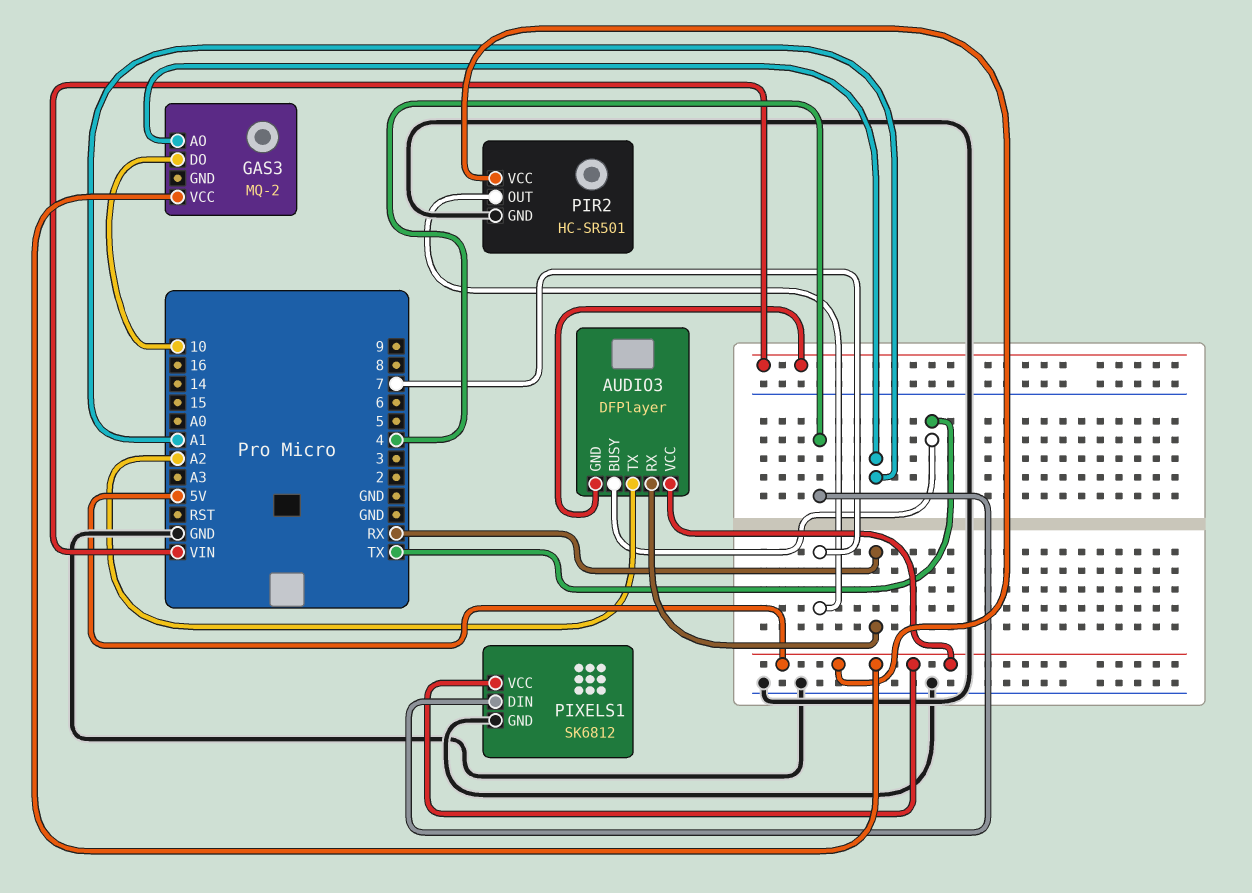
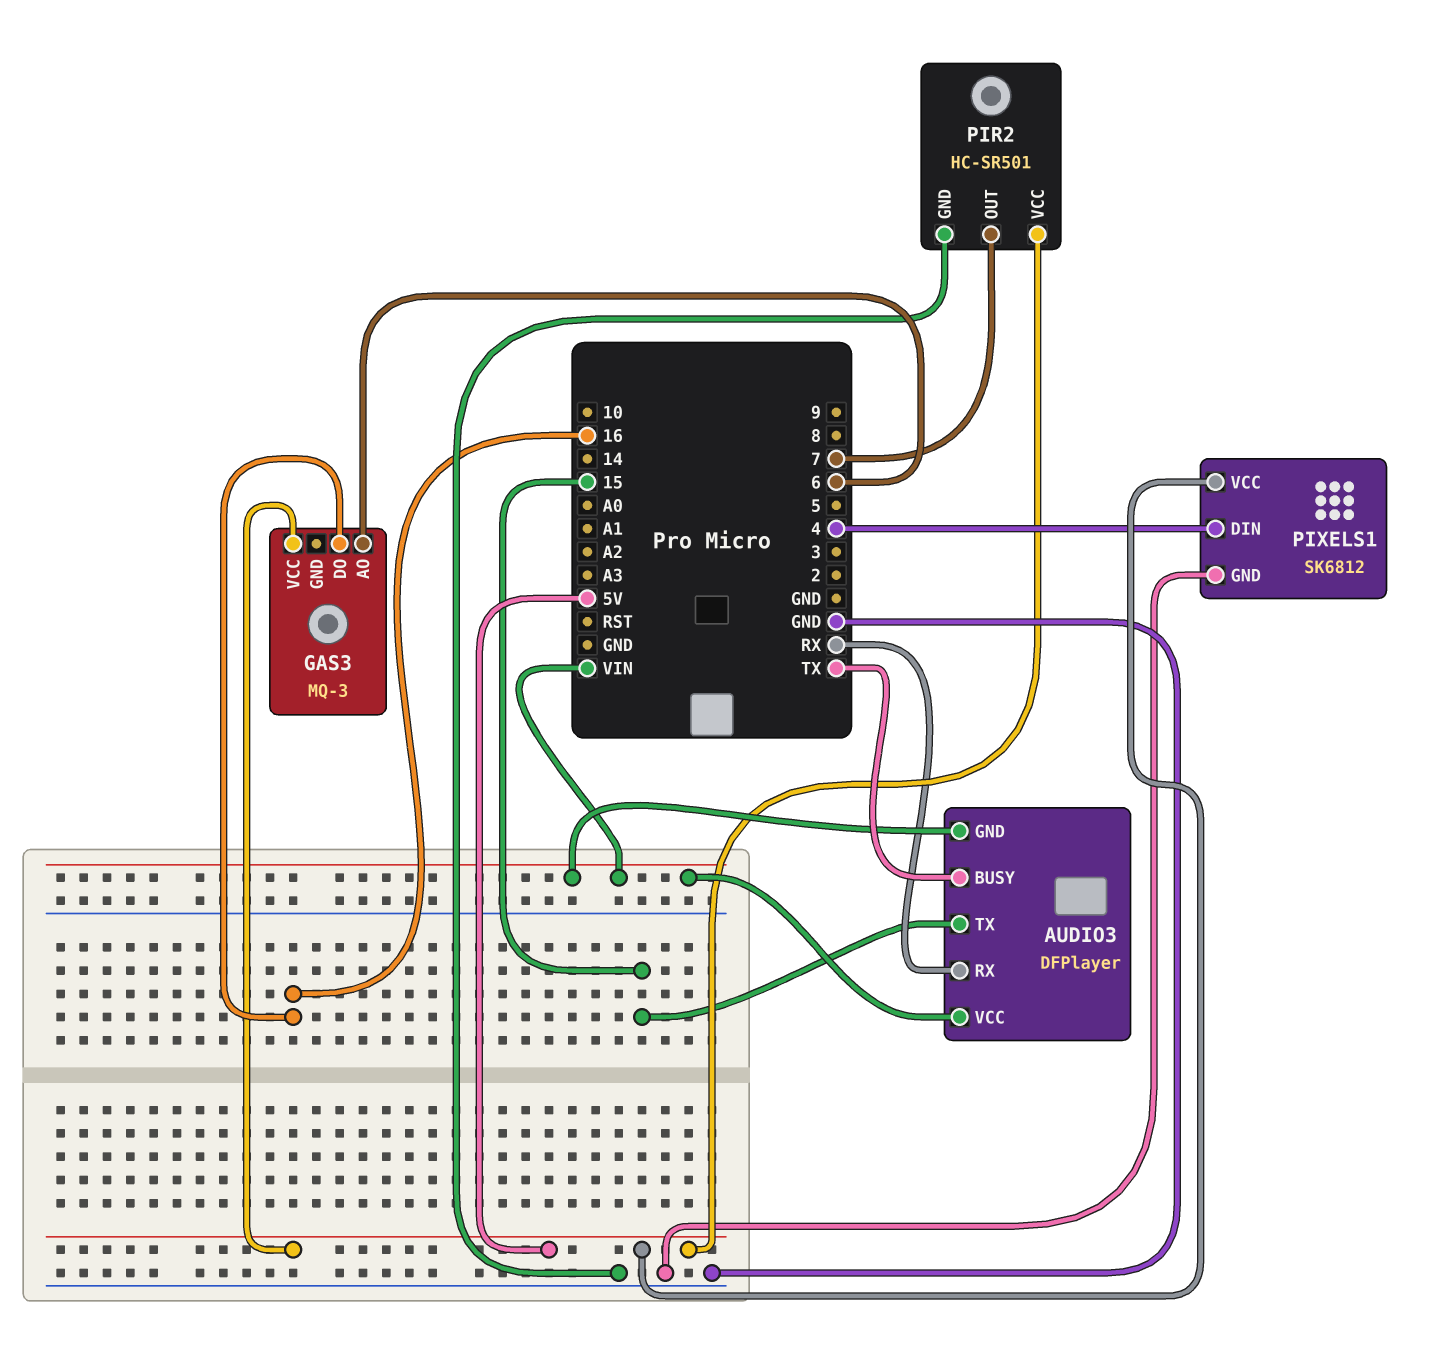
AUDIO3 pin TX: A2 -> 15
AUDIO3 pin VCC: 5V -> VIN
GAS3: MQ-2 -> MQ-3
GAS3 pin AO: A1 -> 6
GAS3 pin DO: 10 -> 16

